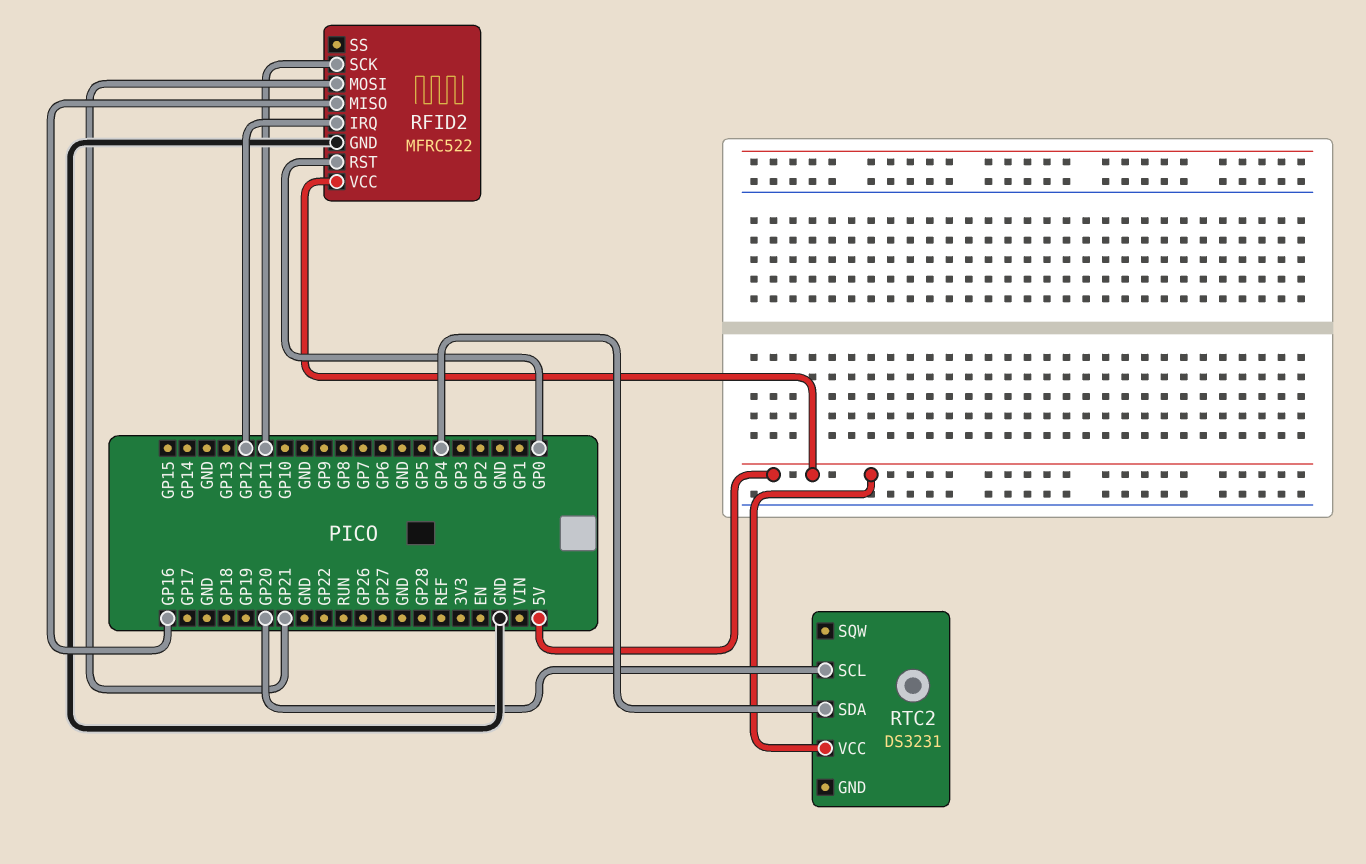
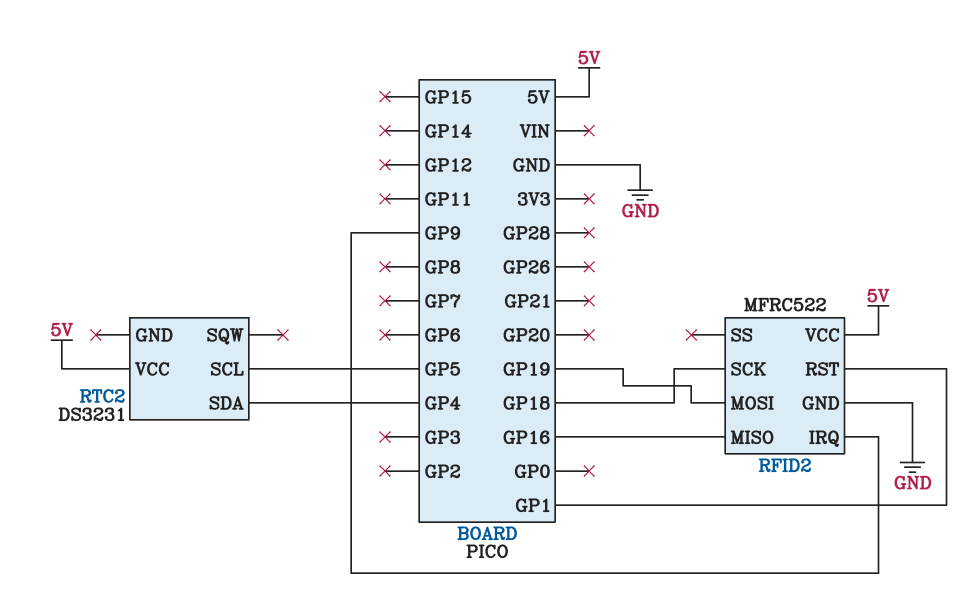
RFID2 pin IRQ: GP12 -> GP9
RFID2 pin MOSI: GP21 -> GP19
RFID2 pin RST: GP0 -> GP1
RFID2 pin SCK: GP11 -> GP18
RTC2 pin SCL: GP20 -> GP5

